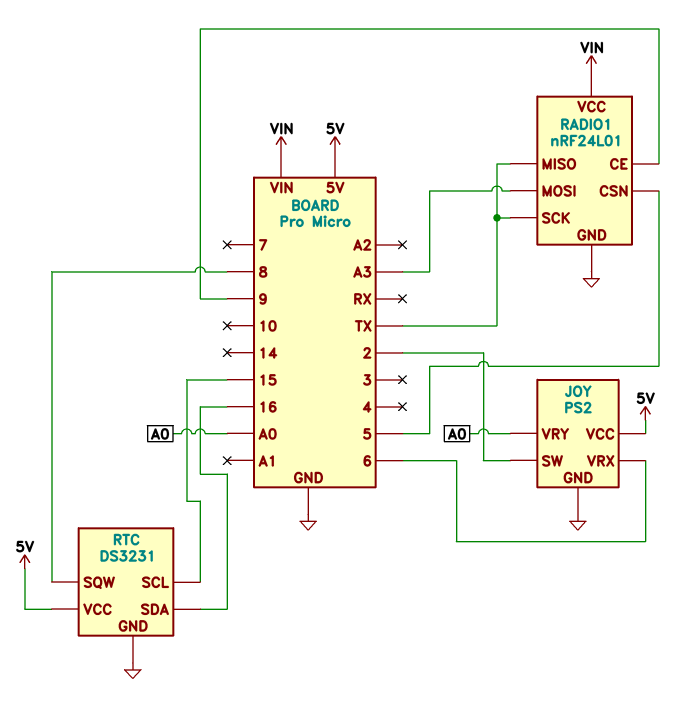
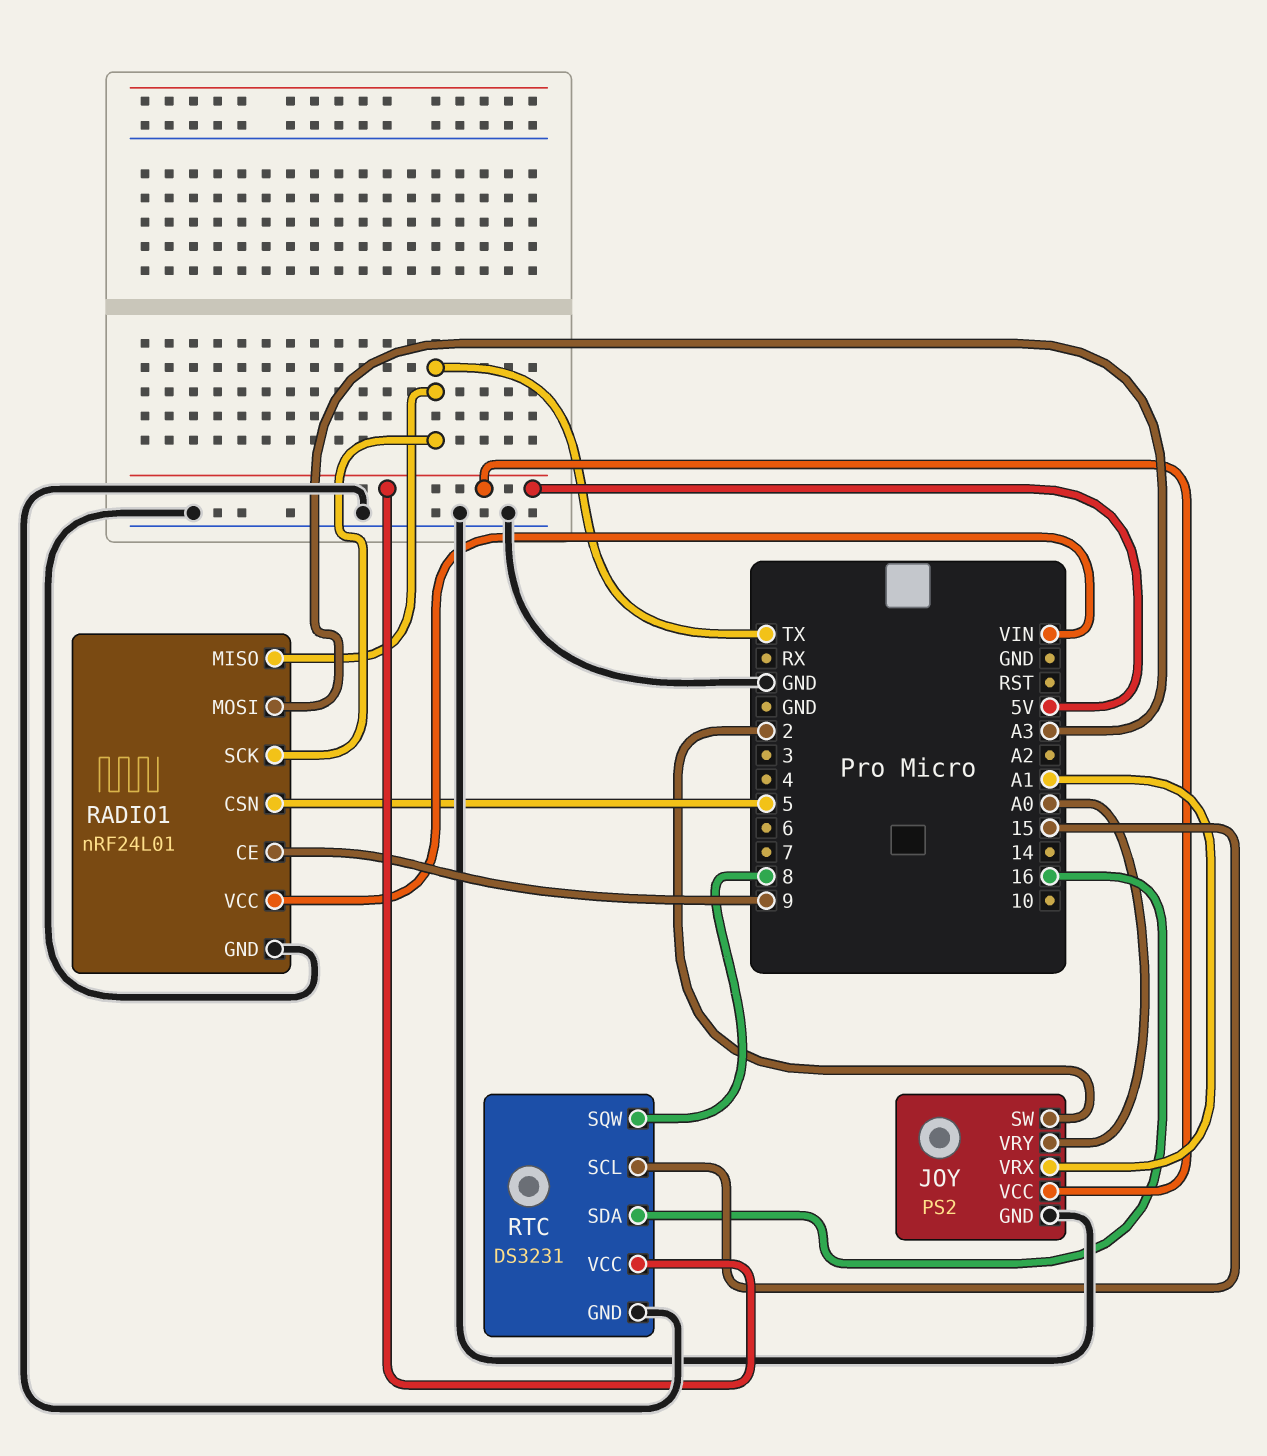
JOY pin VRX: 6 -> A1

